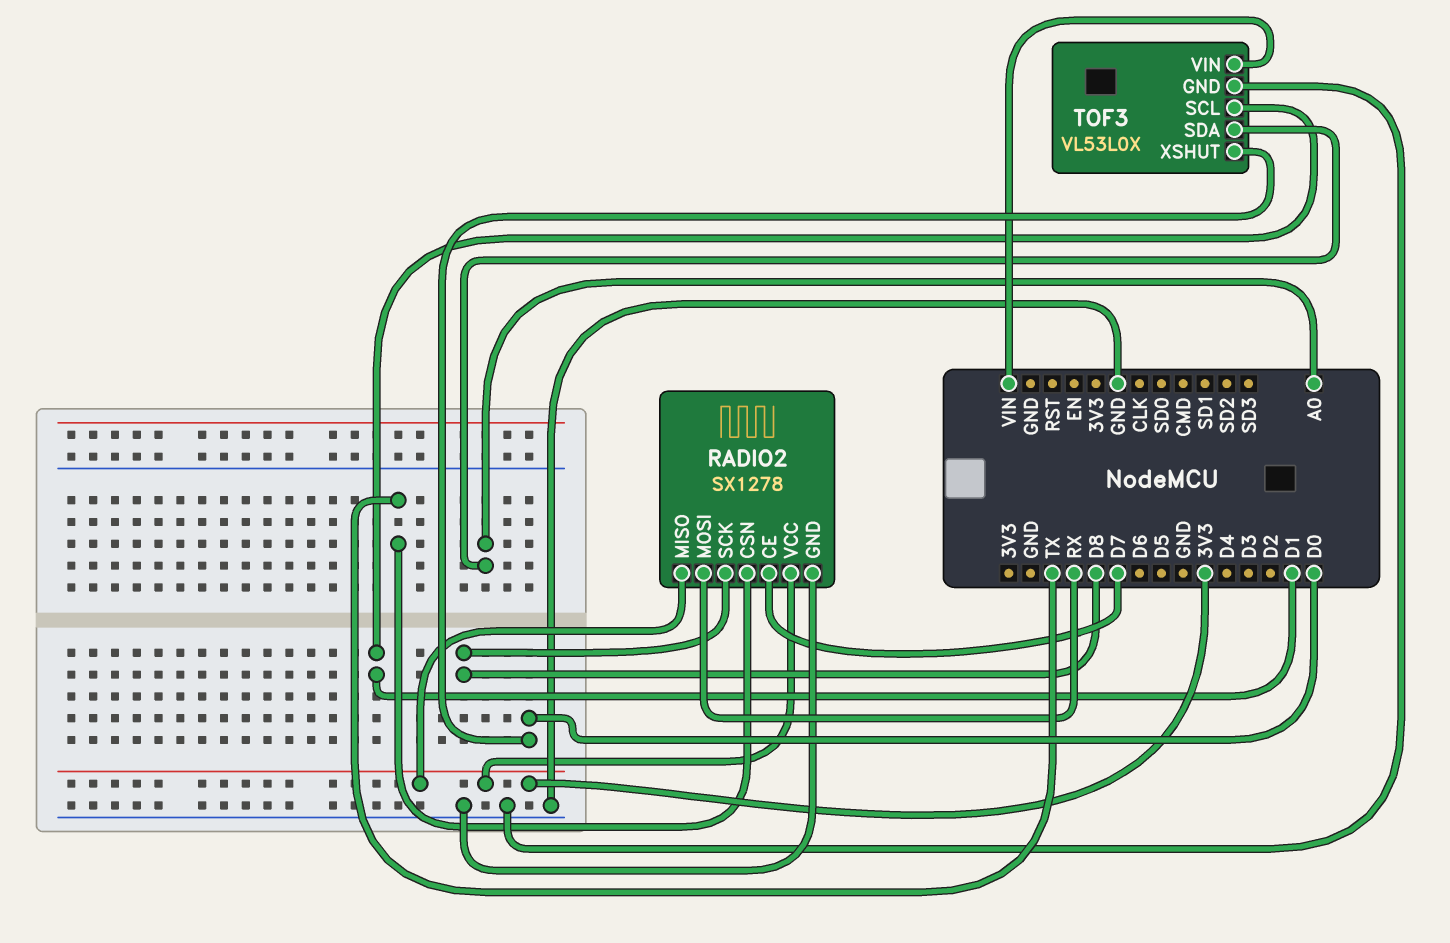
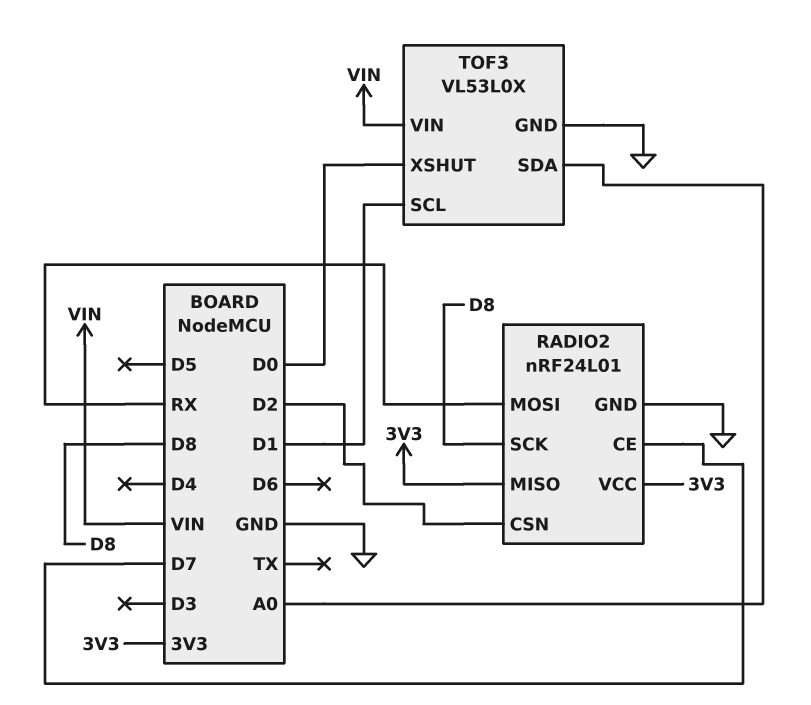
RADIO2: SX1278 -> nRF24L01
RADIO2 pin CSN: TX -> D2

